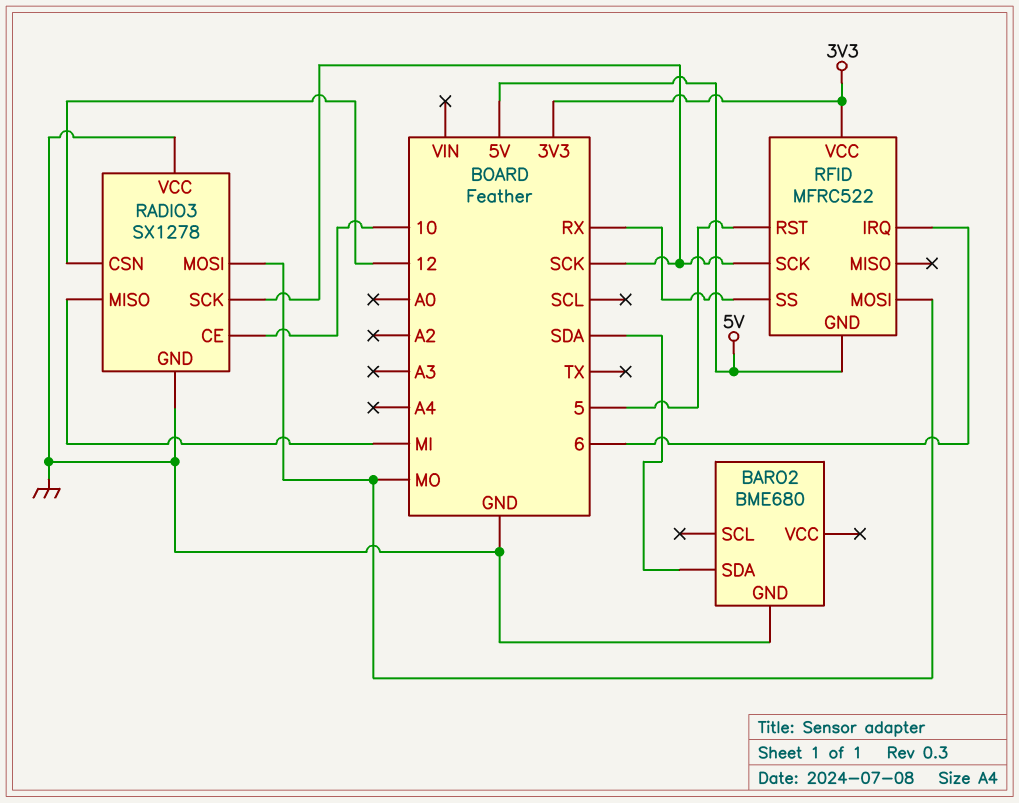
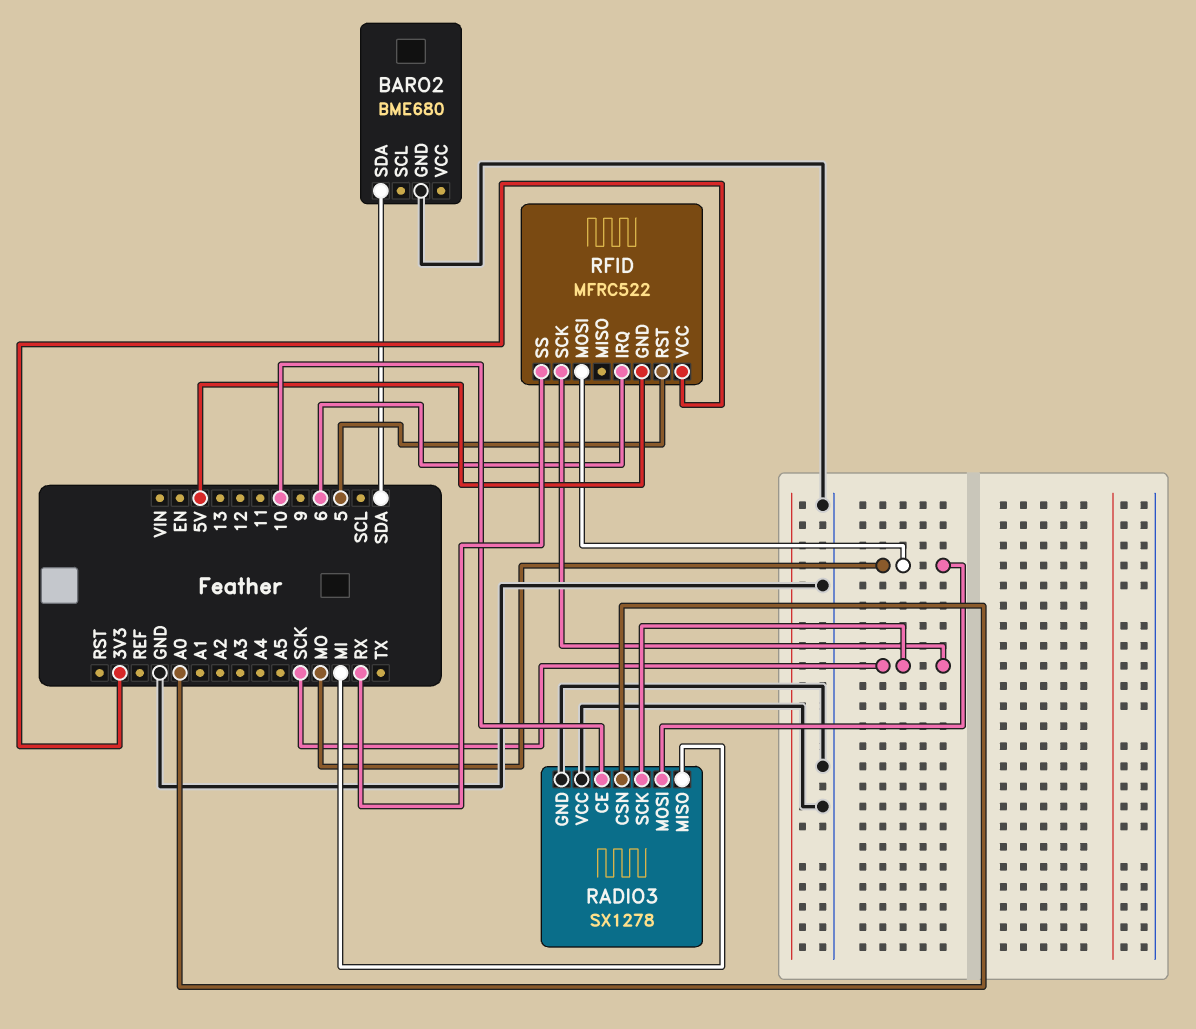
RADIO3 pin CSN: 12 -> A0

